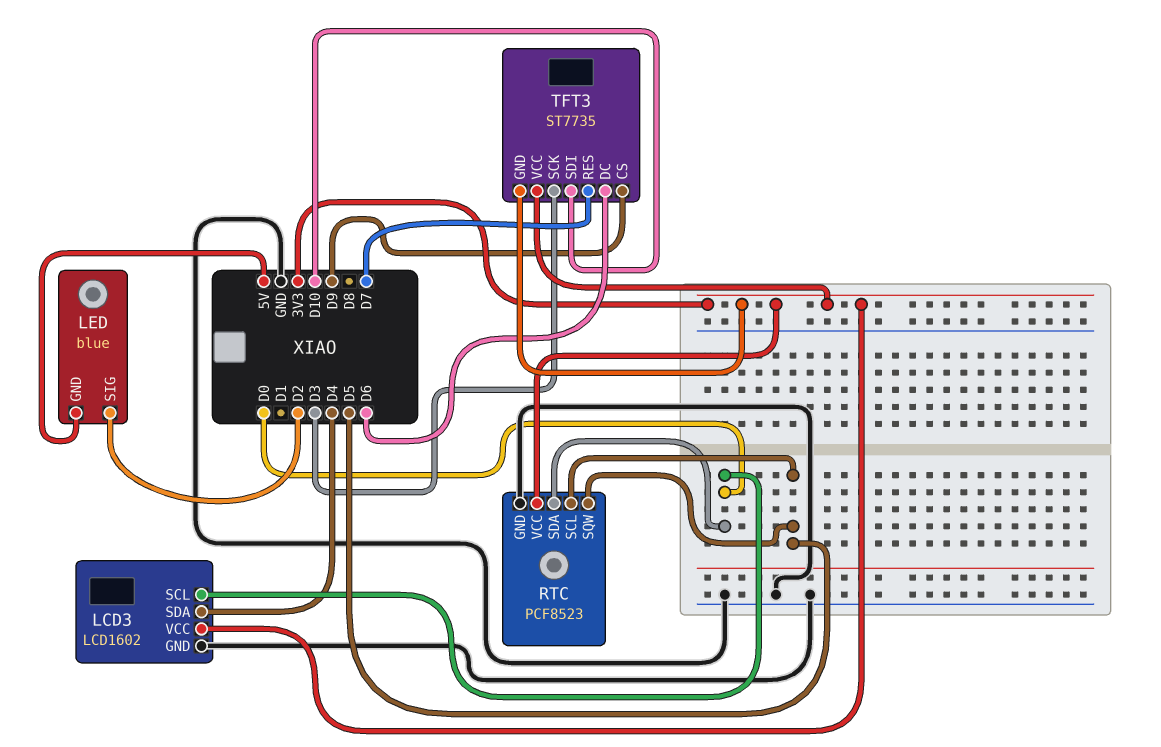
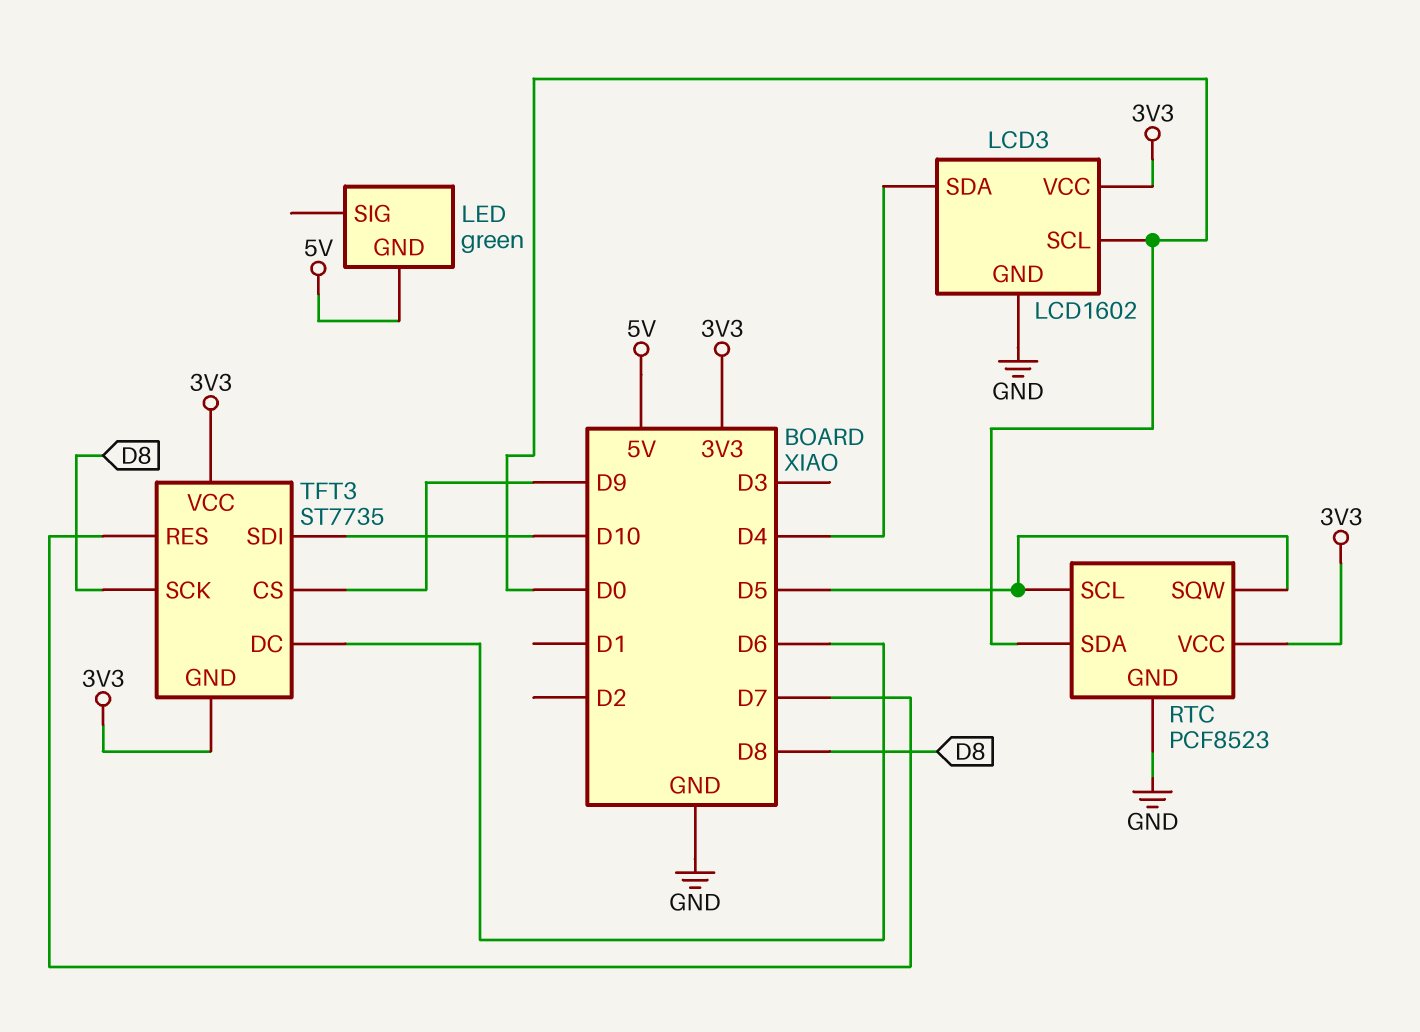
LED: blue -> green
LED pin SIG: D2 -> none
TFT3 pin SCK: D3 -> D8

